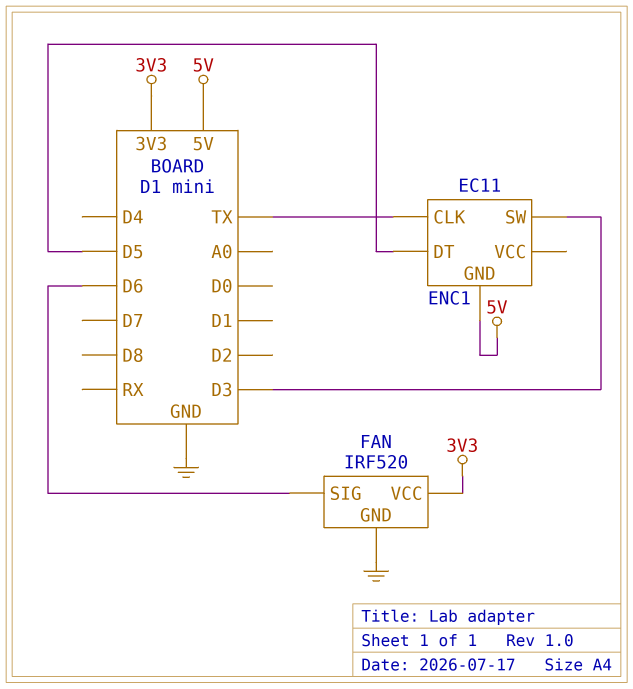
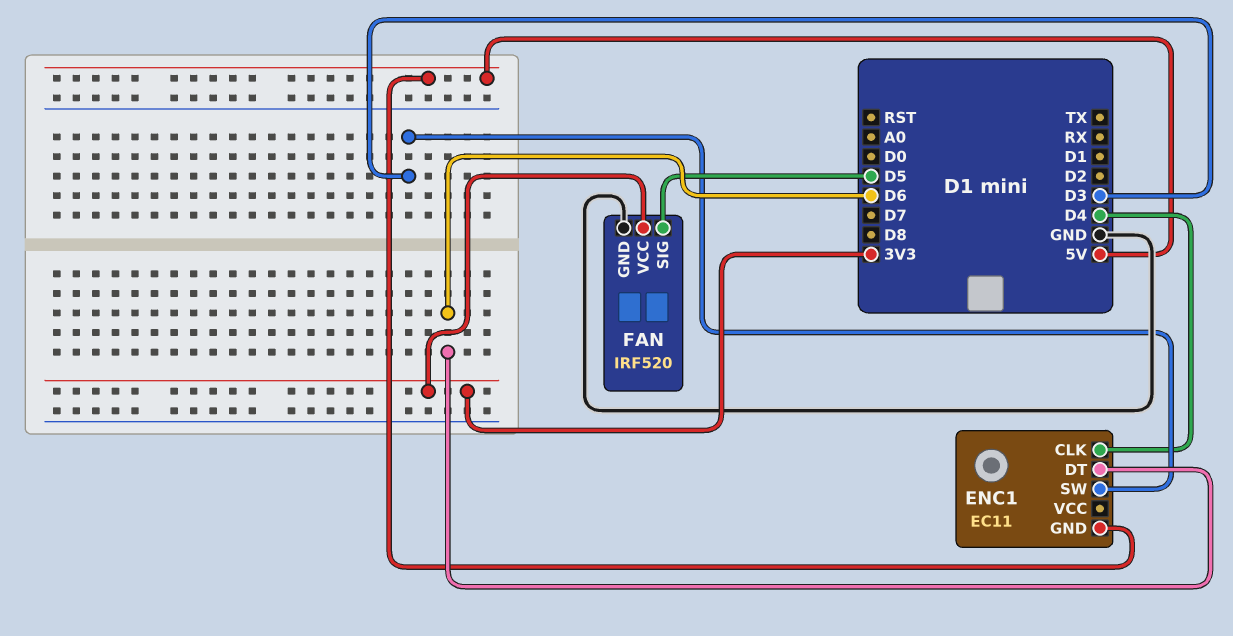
ENC1 pin CLK: TX -> D4
ENC1 pin DT: D5 -> D6
FAN pin SIG: D6 -> D5

